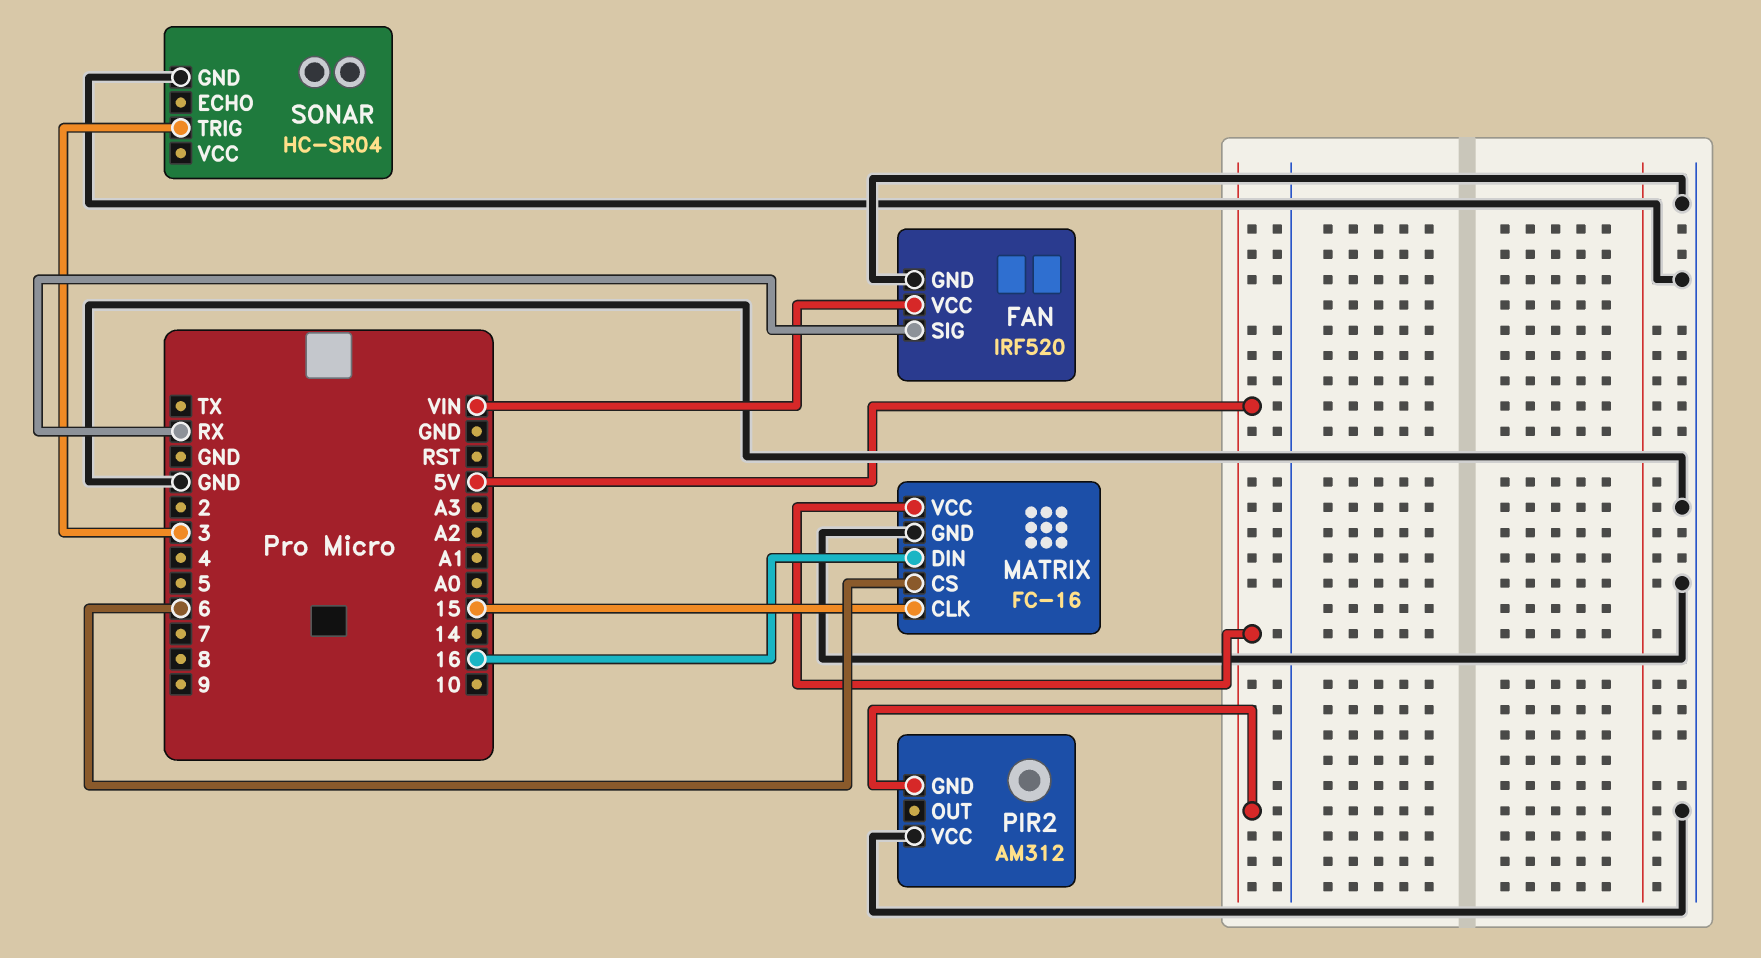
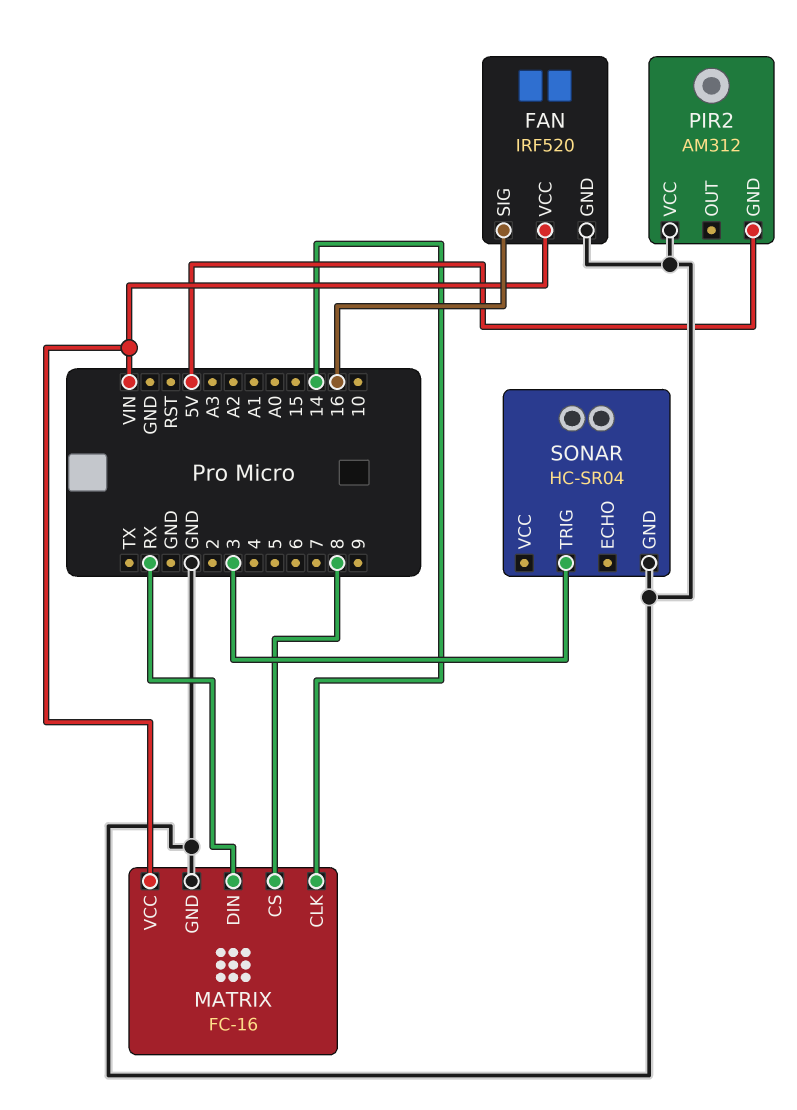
FAN pin SIG: RX -> 16
MATRIX pin CLK: 15 -> 14
MATRIX pin CS: 6 -> 8
MATRIX pin DIN: 16 -> RX
MATRIX pin VCC: 5V -> VIN

